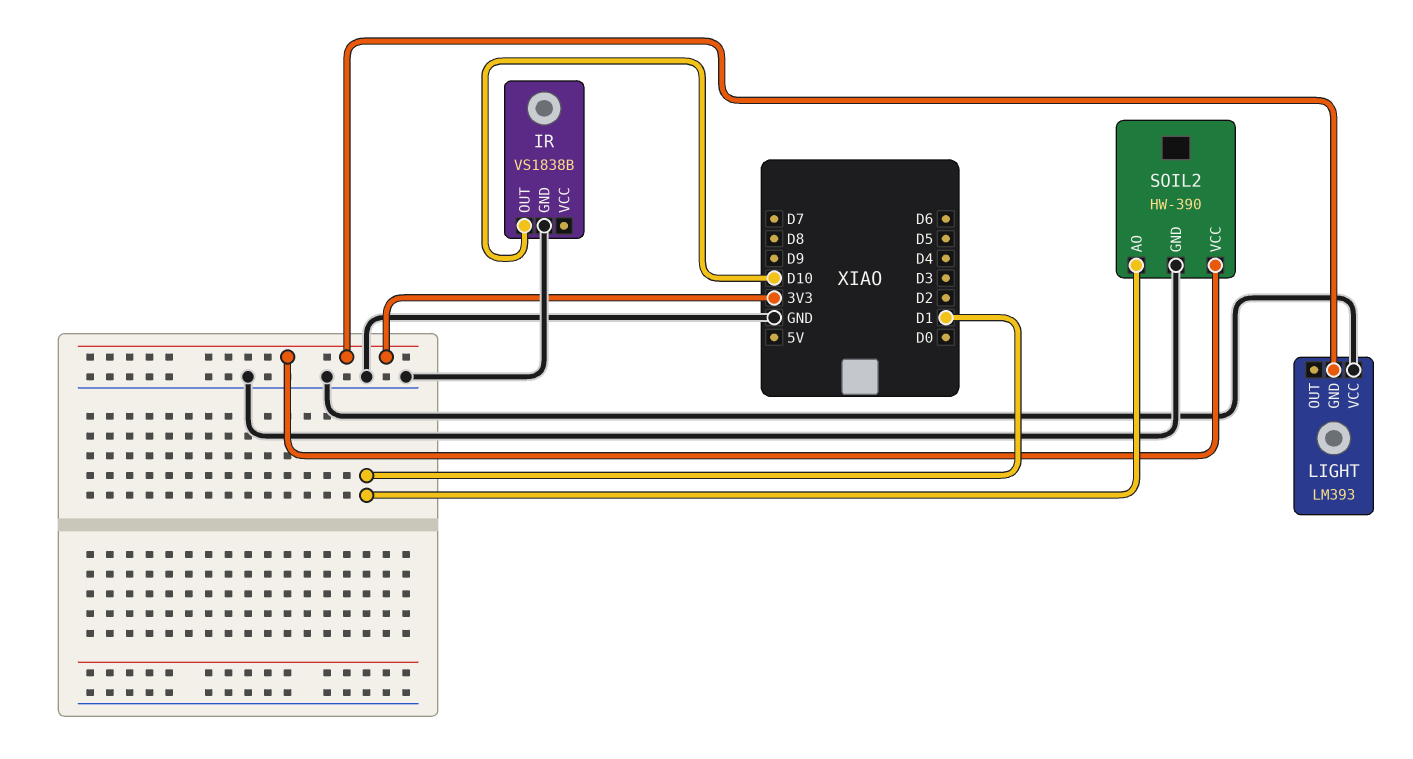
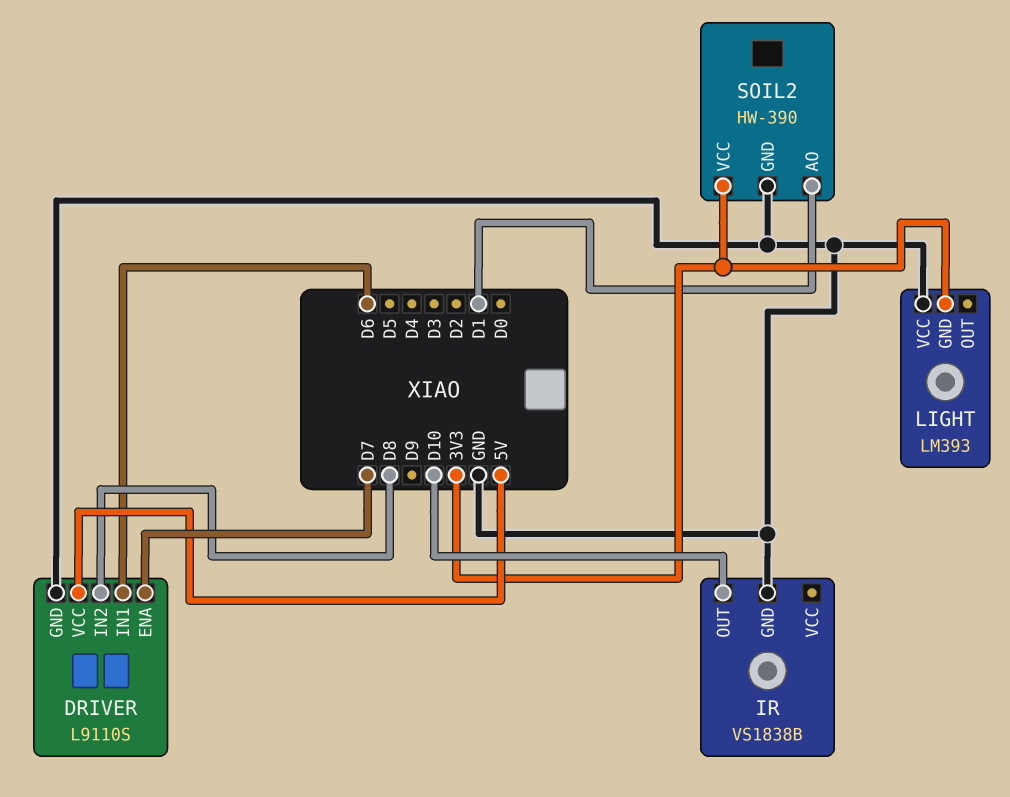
DRIVER: none -> L9110S
DRIVER pin ENA: none -> D7
DRIVER pin GND: none -> GND
DRIVER pin IN1: none -> D6
DRIVER pin IN2: none -> D8
DRIVER pin VCC: none -> 5V

